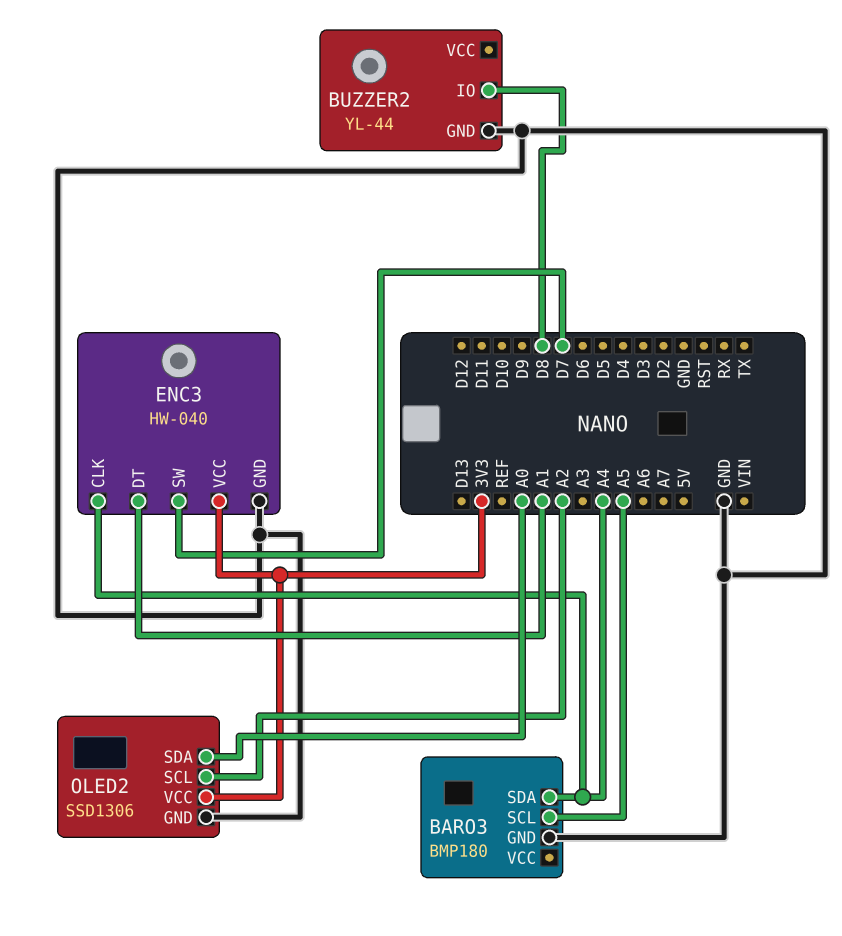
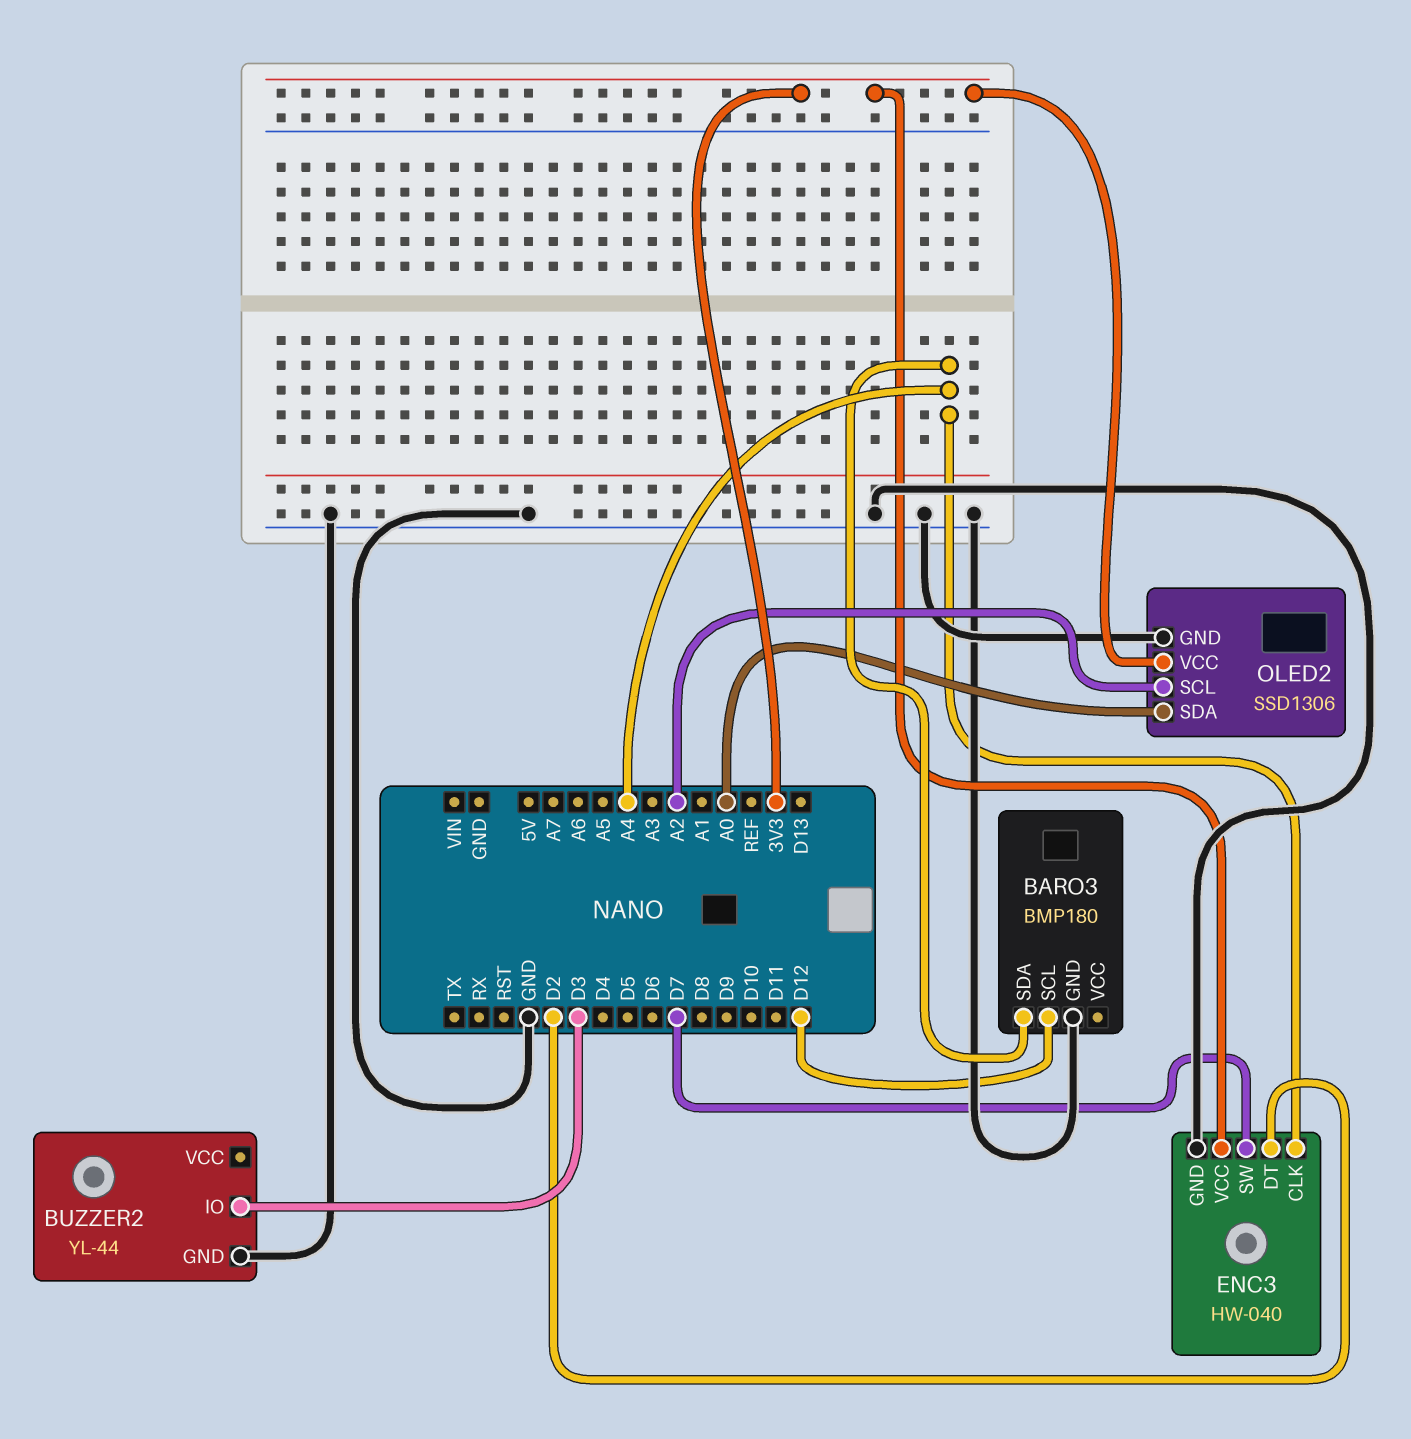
BARO3 pin SCL: A5 -> D12
BUZZER2 pin IO: D8 -> D3
ENC3 pin DT: A1 -> D2

